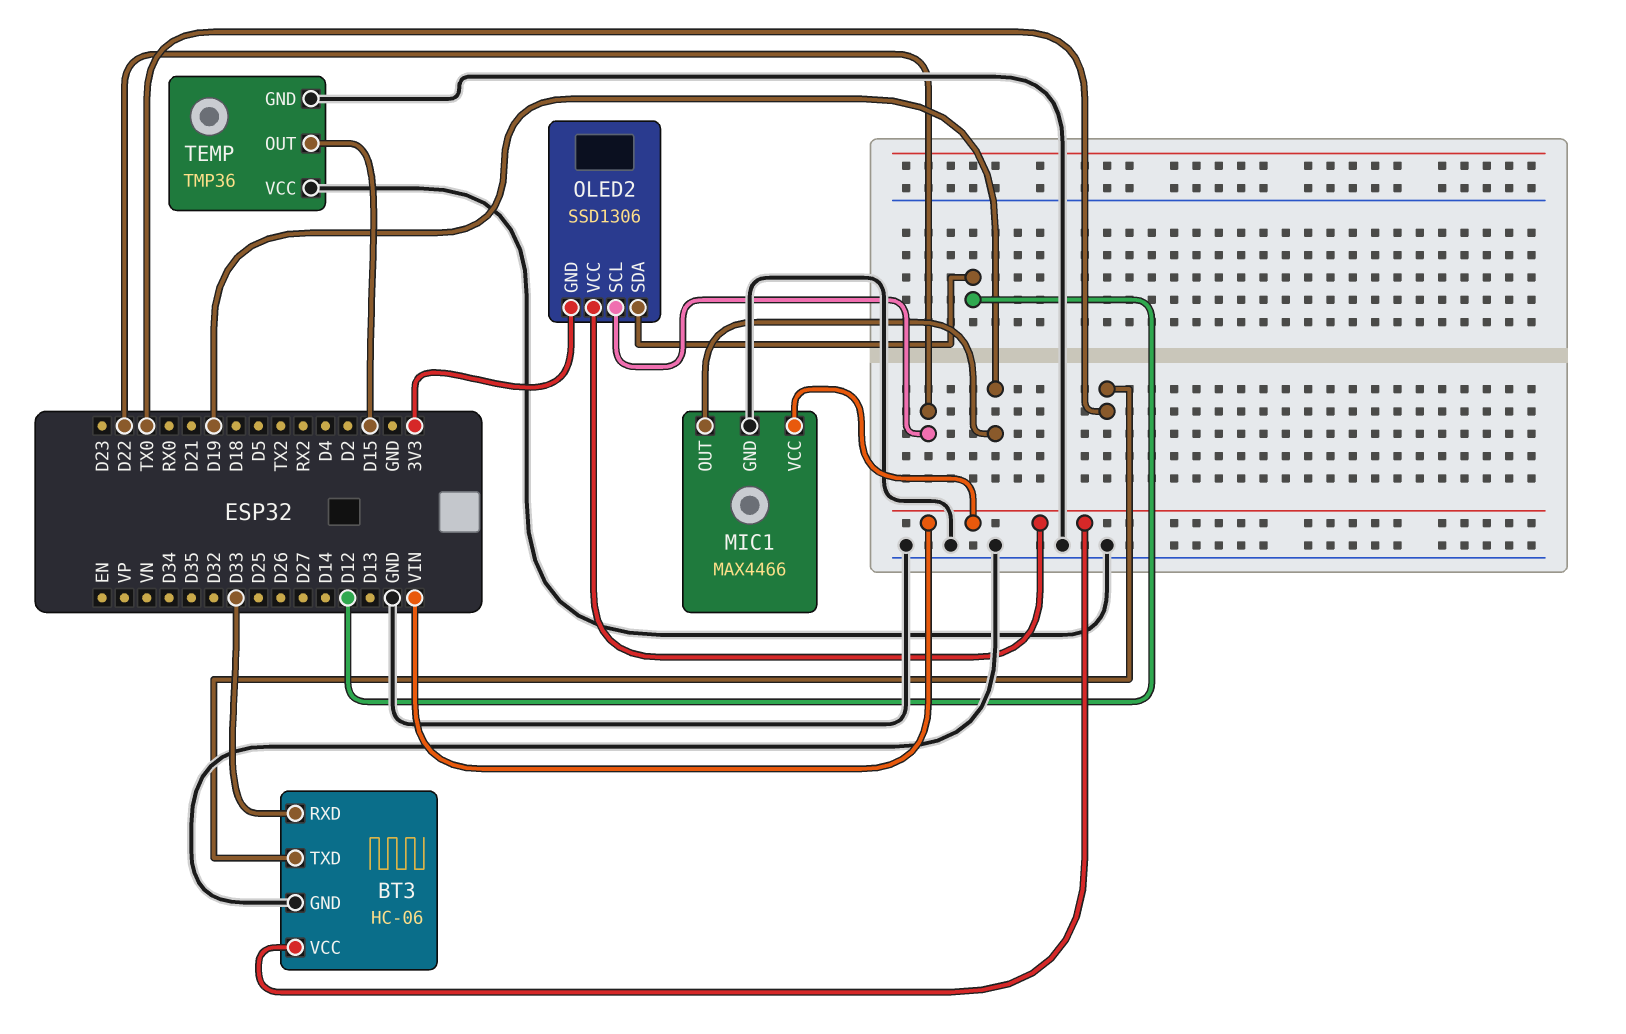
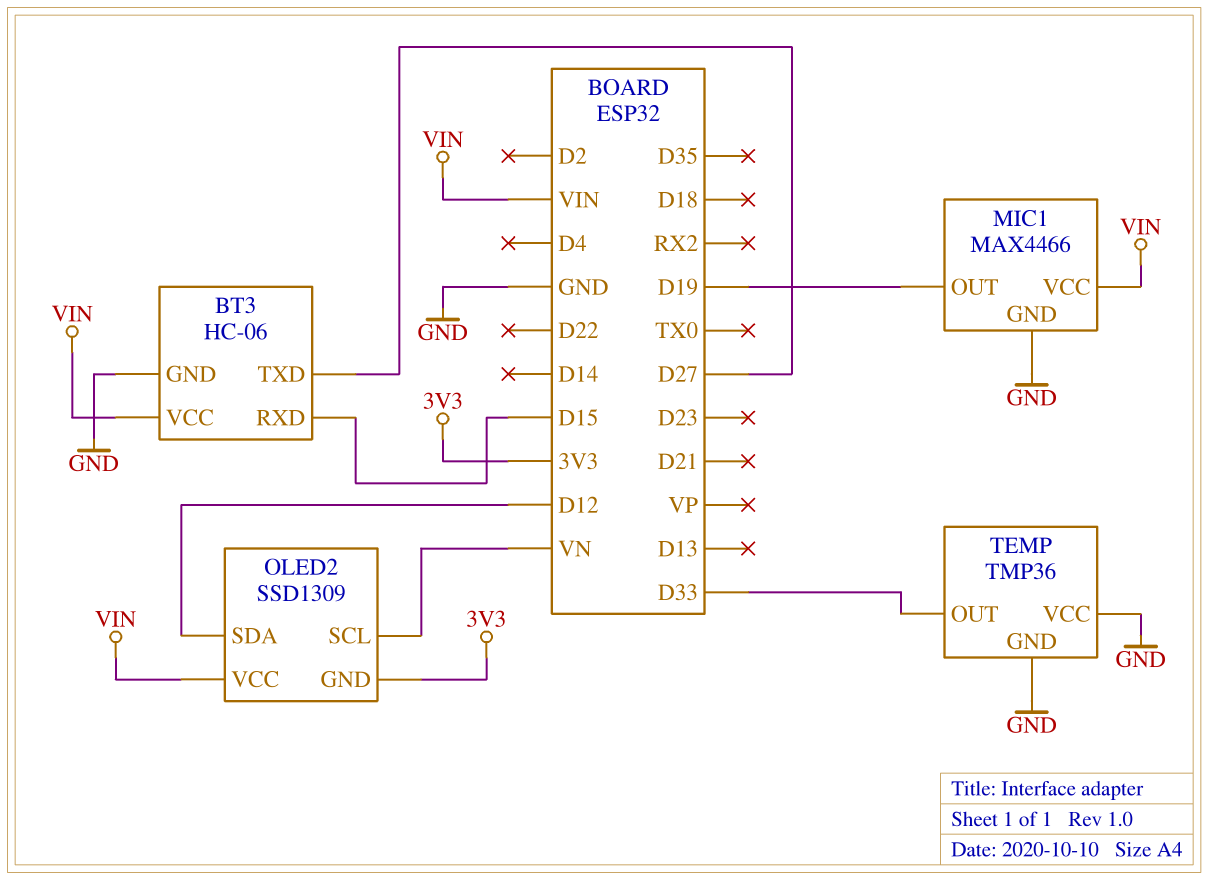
BT3 pin RXD: D33 -> D15
BT3 pin TXD: TX0 -> D27
OLED2: SSD1306 -> SSD1309
OLED2 pin SCL: D22 -> VN
TEMP pin OUT: D15 -> D33

